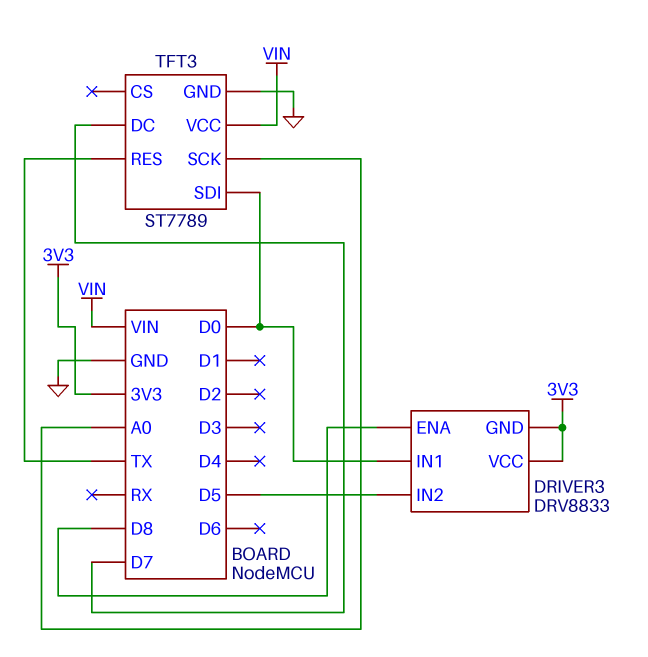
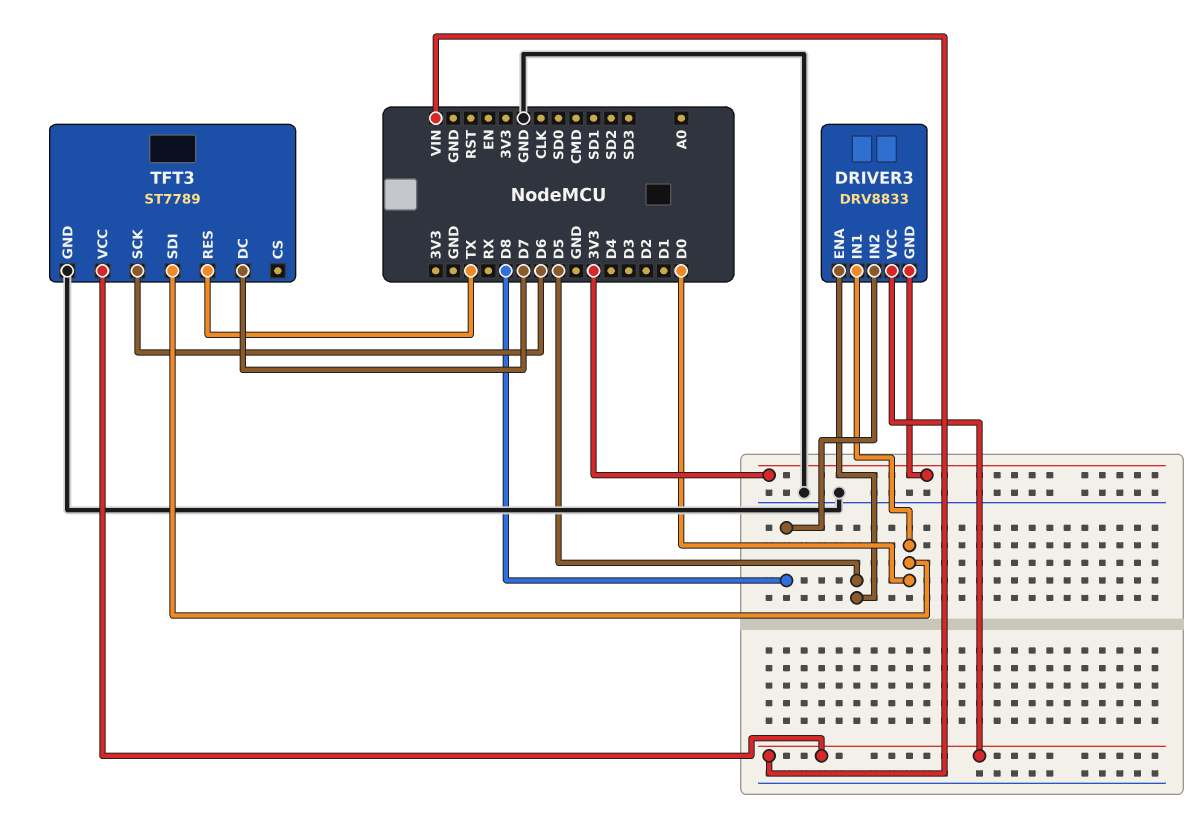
DRIVER3 pin ENA: D8 -> D5
DRIVER3 pin IN2: D5 -> D8
DRIVER3 pin VCC: 3V3 -> VIN
TFT3 pin SCK: A0 -> D6

